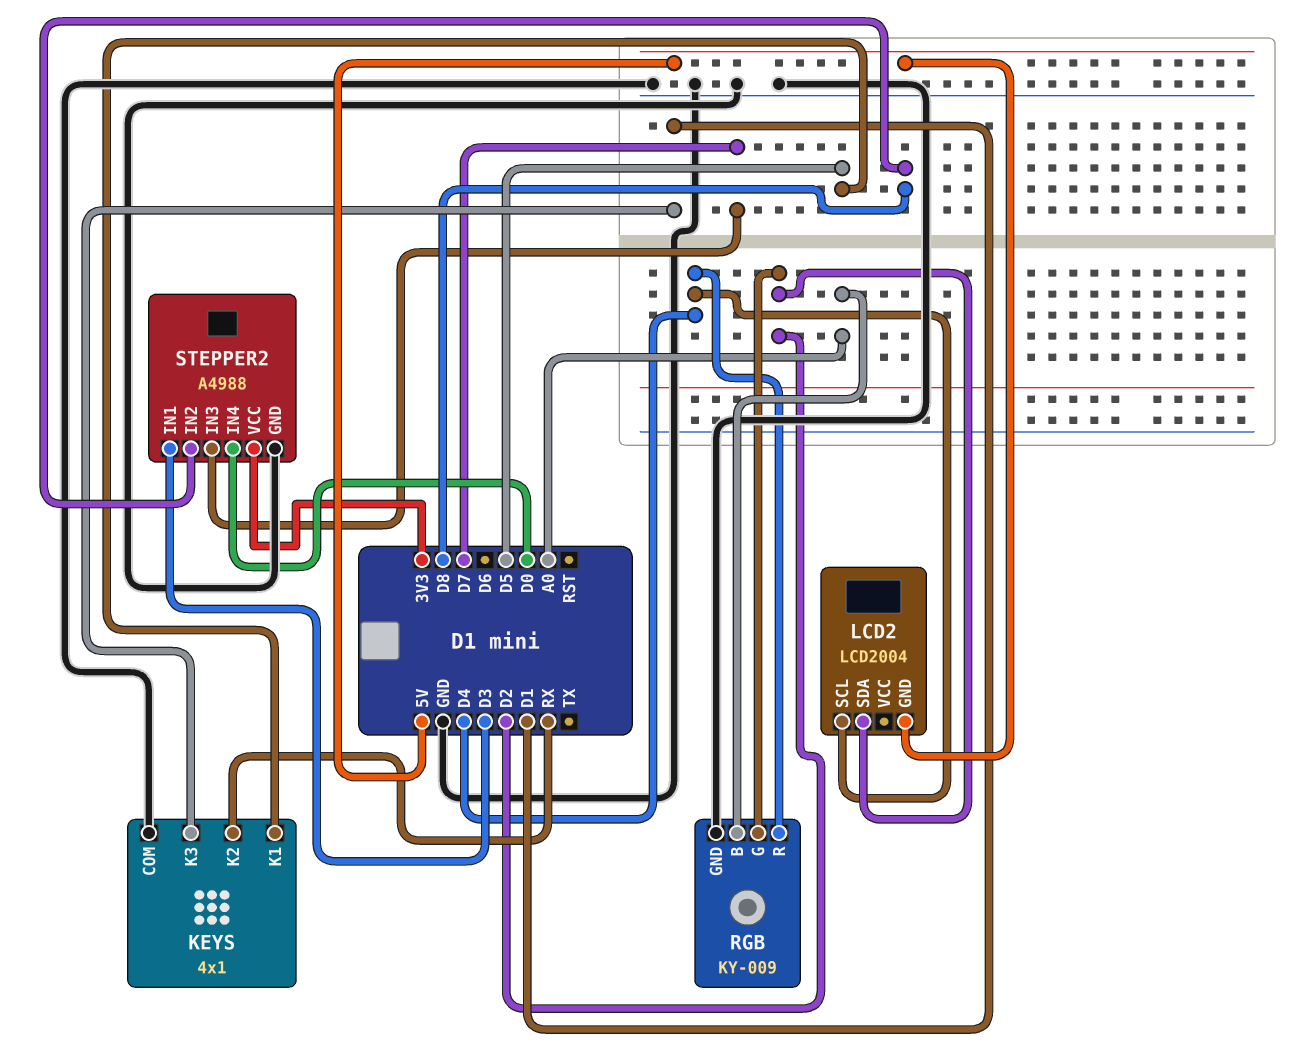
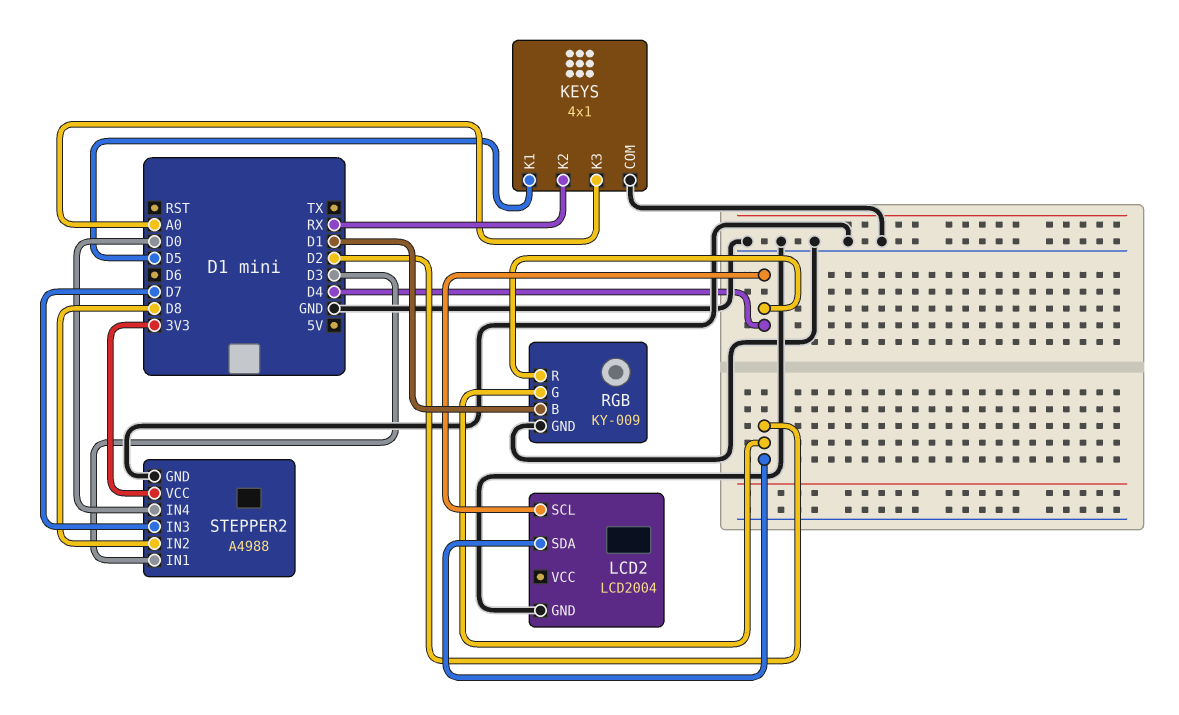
KEYS pin K3: D1 -> A0
LCD2 pin GND: 5V -> GND
RGB pin B: A0 -> D1

